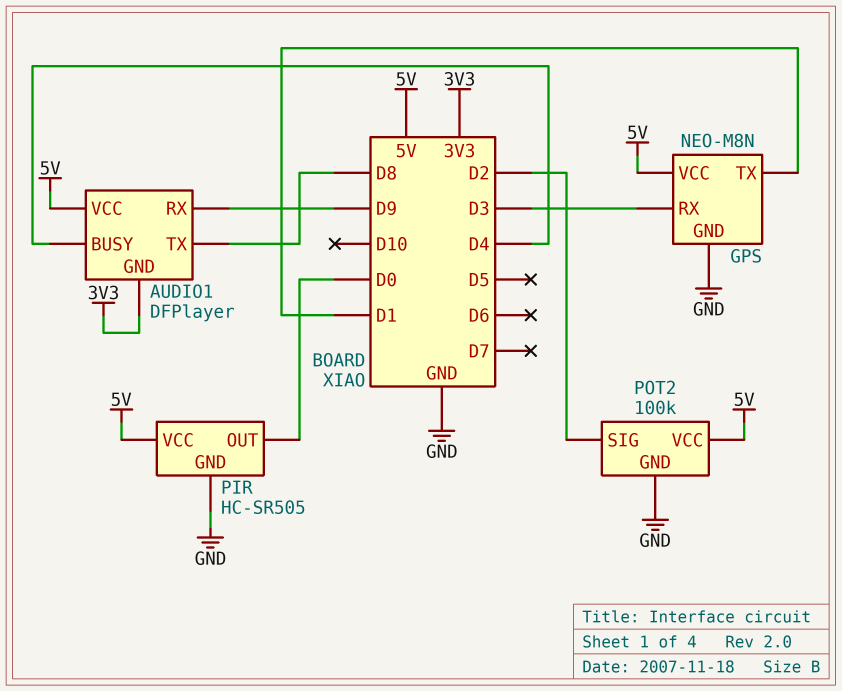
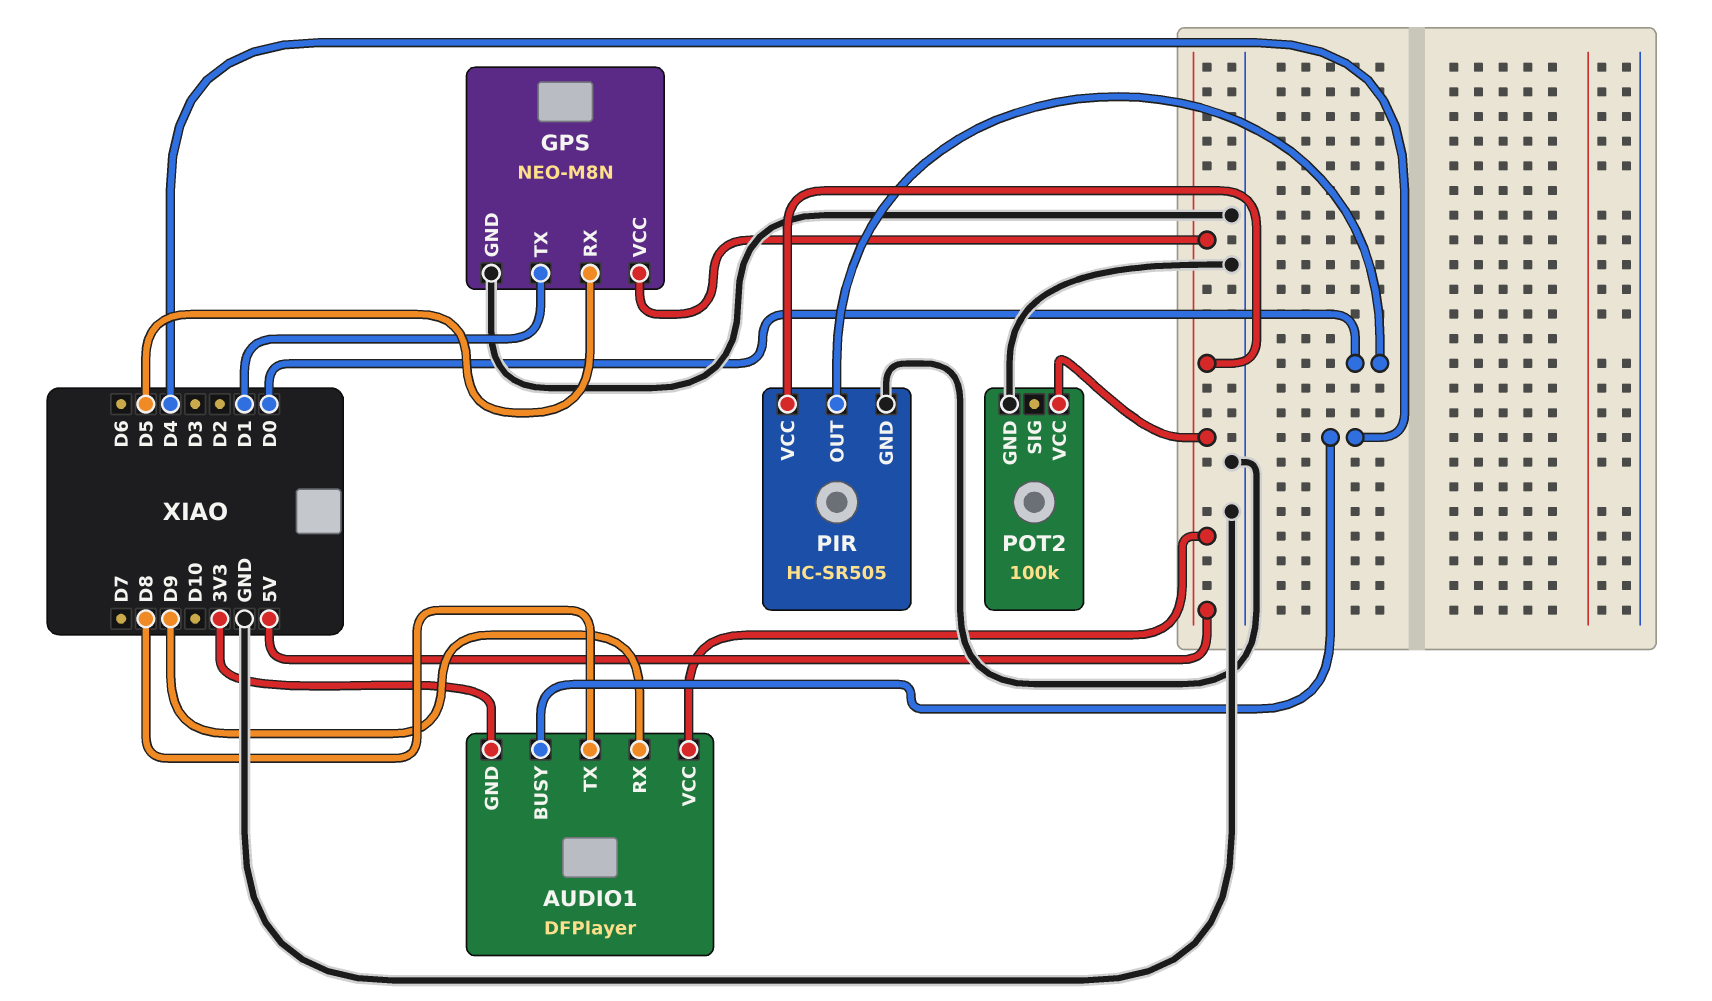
GPS pin RX: D3 -> D5
POT2 pin SIG: D2 -> none

